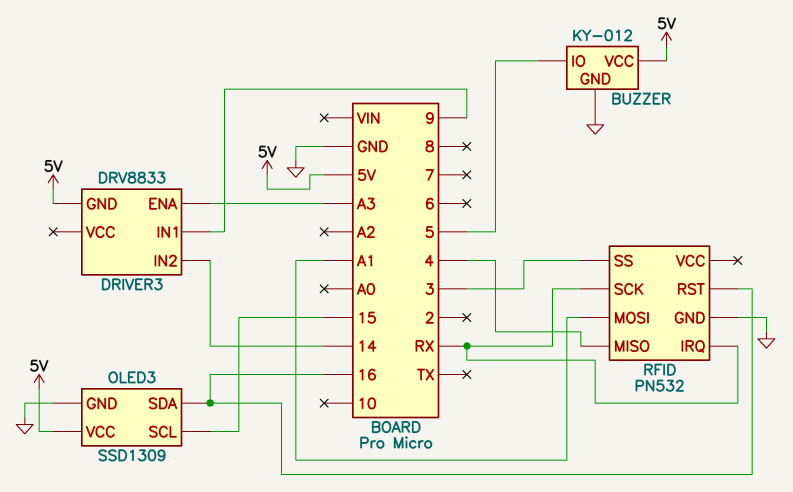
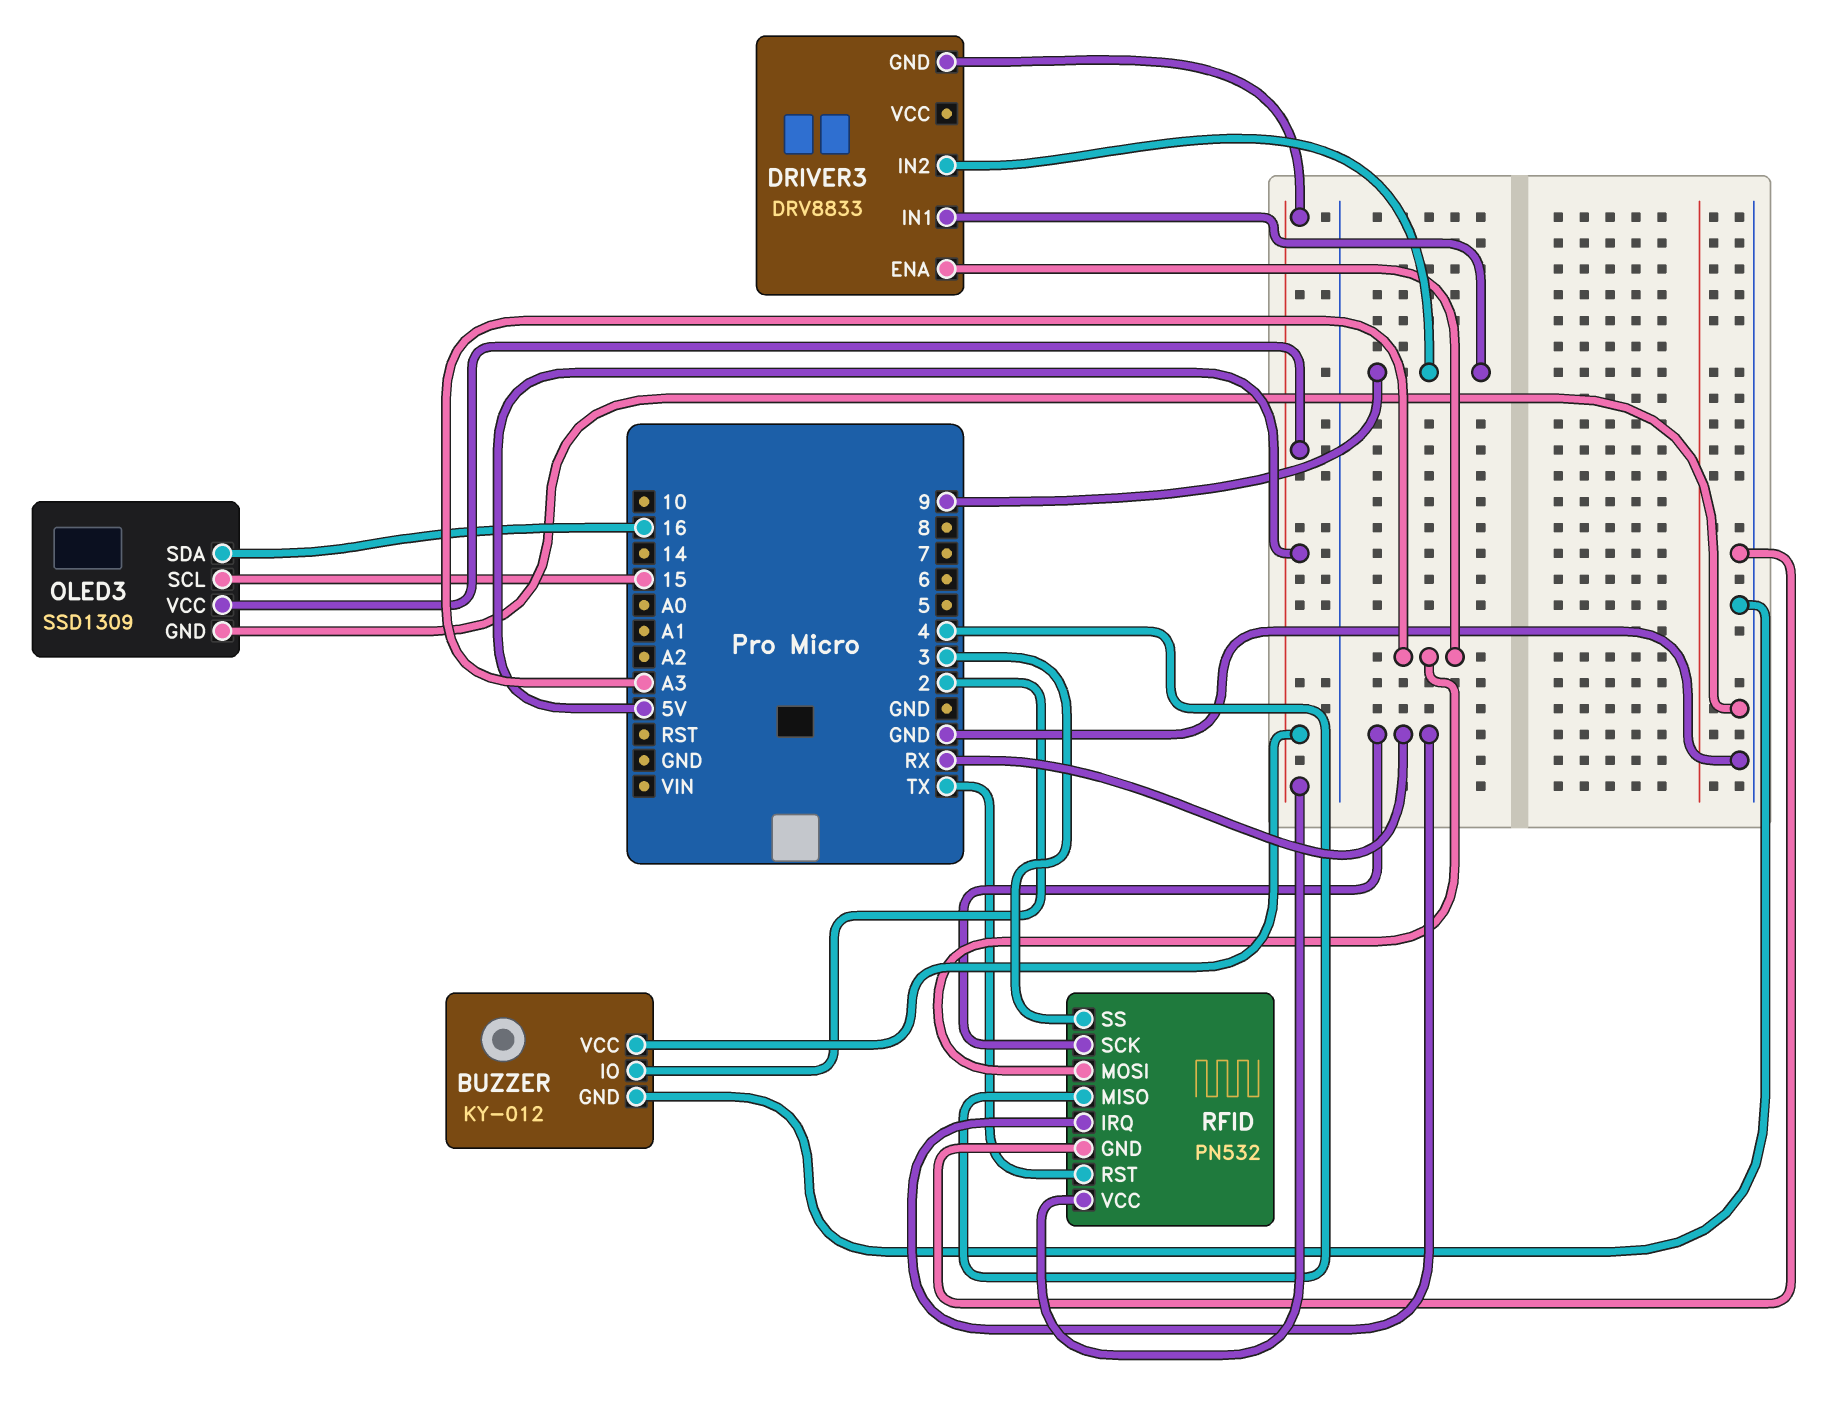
BUZZER pin IO: 5 -> 2
DRIVER3 pin IN2: 14 -> 9
RFID pin MOSI: A1 -> A3
RFID pin RST: 16 -> TX
RFID pin VCC: none -> 5V

